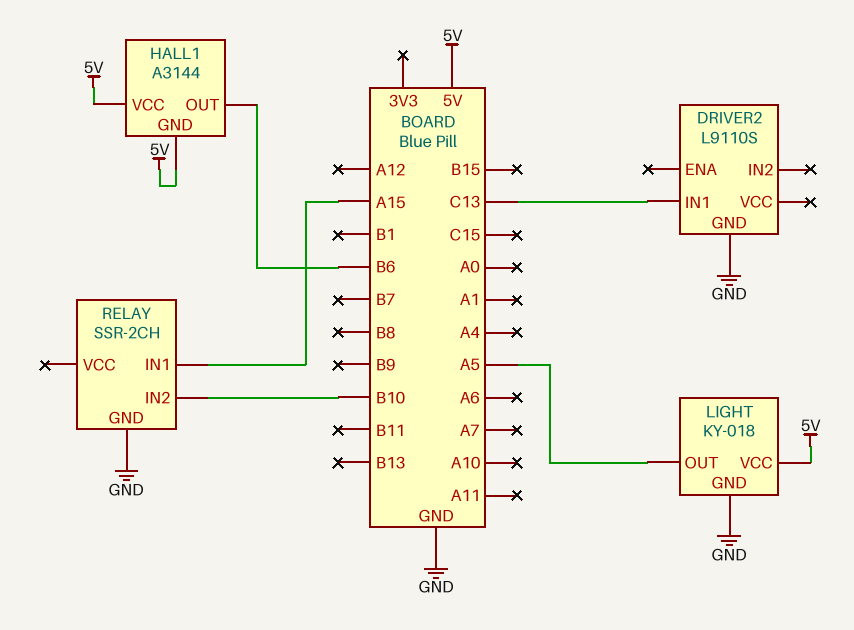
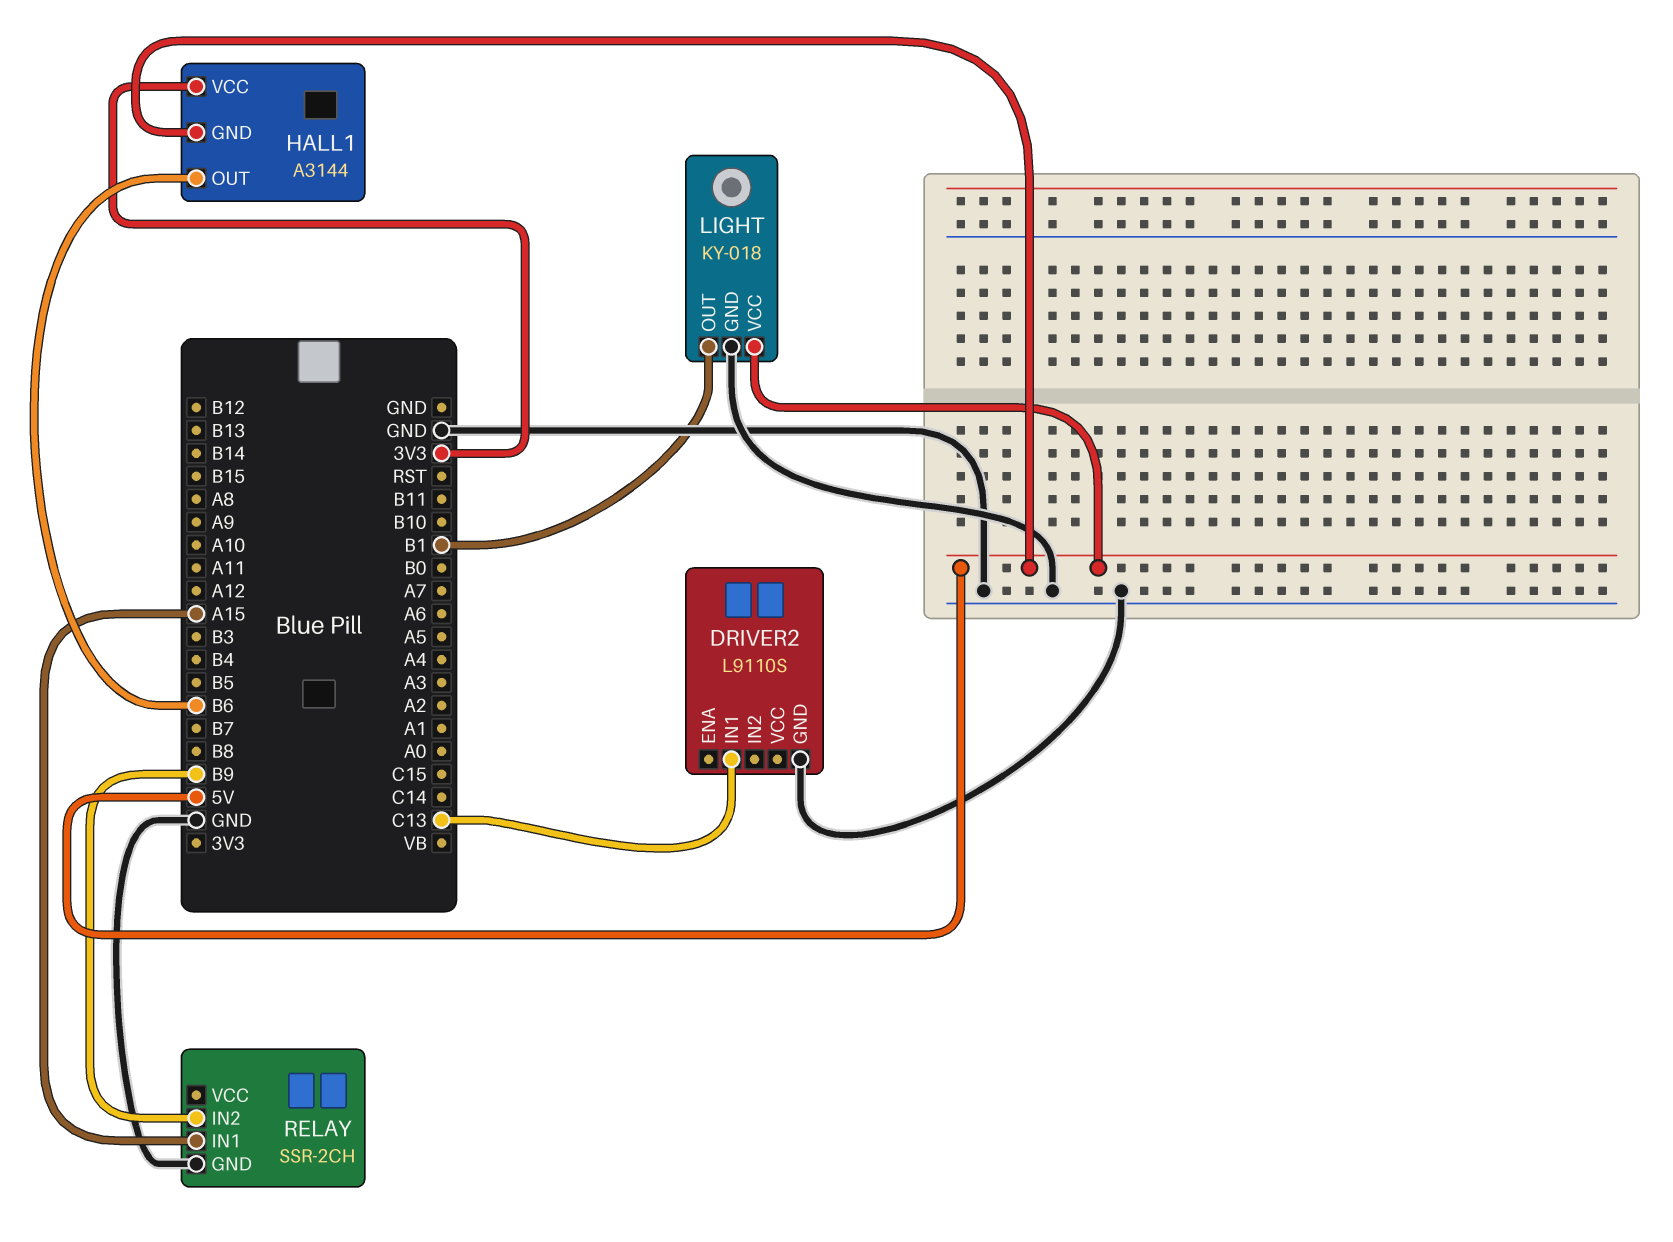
HALL1 pin VCC: 5V -> 3V3
LIGHT pin OUT: A5 -> B1
RELAY pin IN2: B10 -> B9

